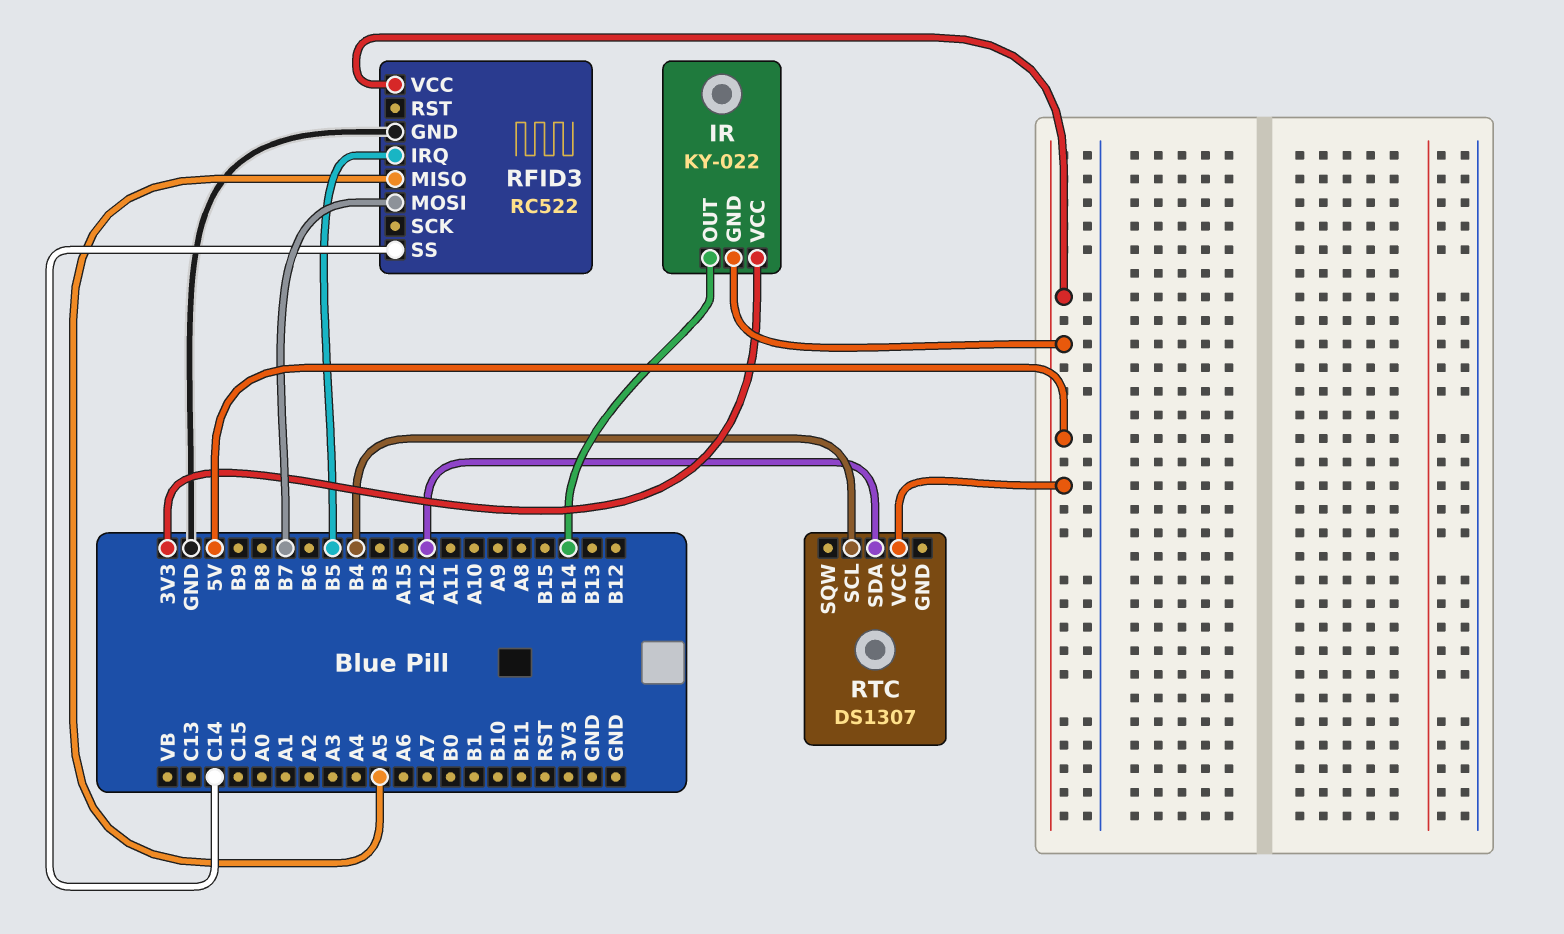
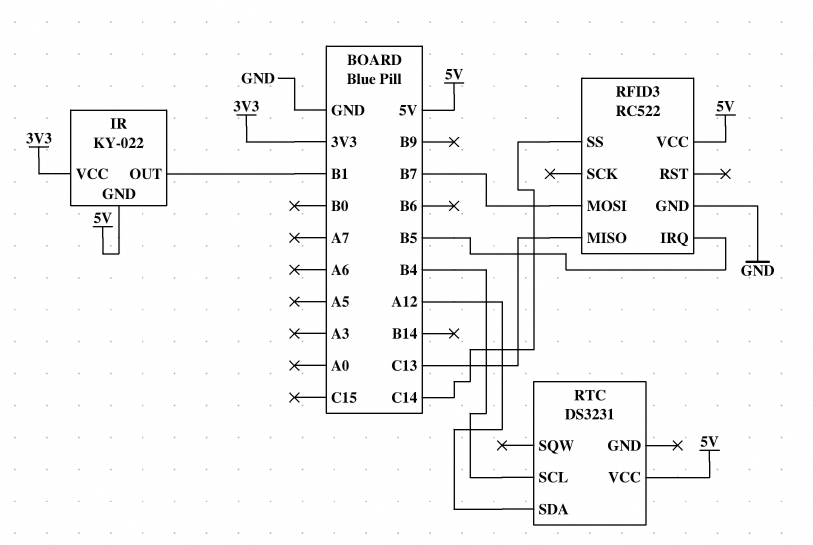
IR pin OUT: B14 -> B1
RFID3 pin MISO: A5 -> C13
RTC: DS1307 -> DS3231

